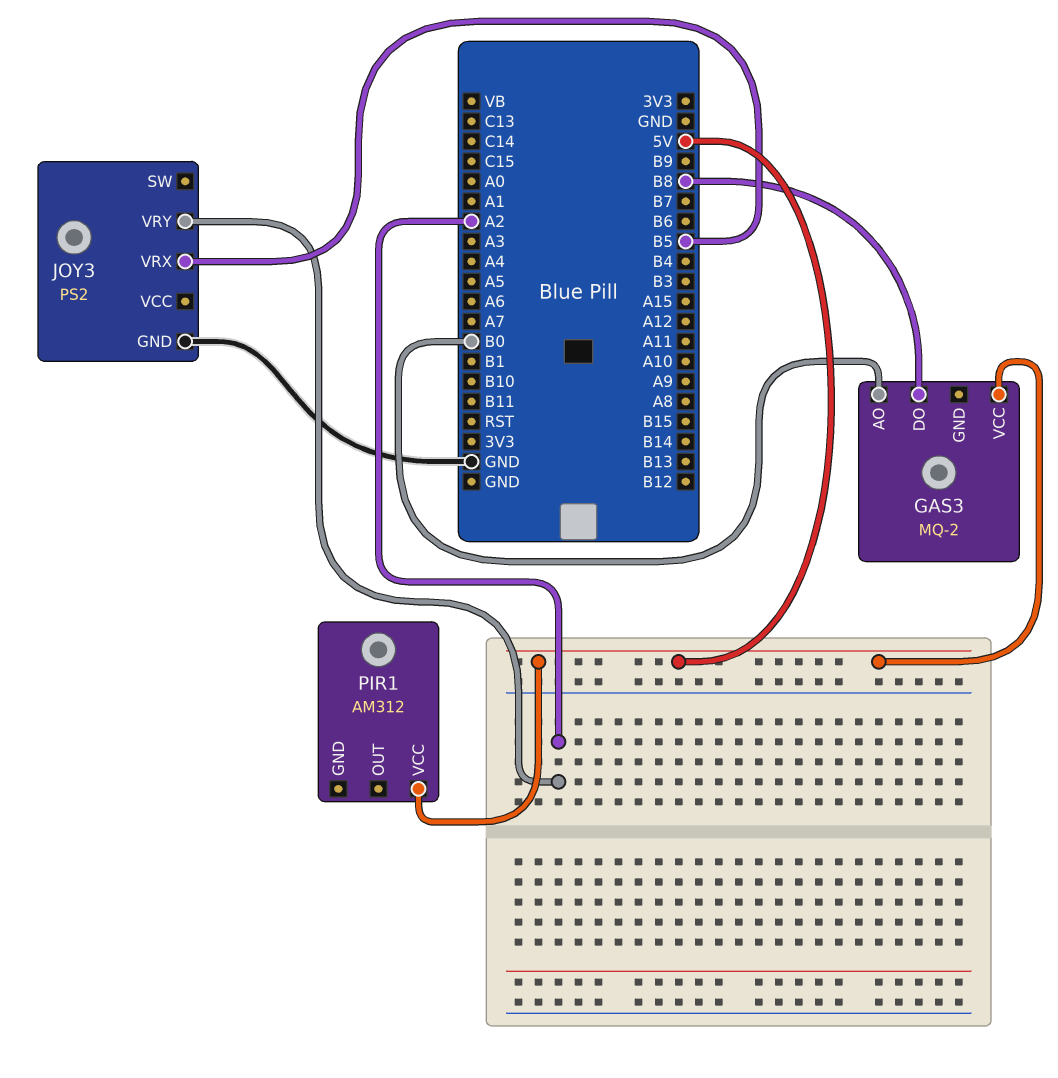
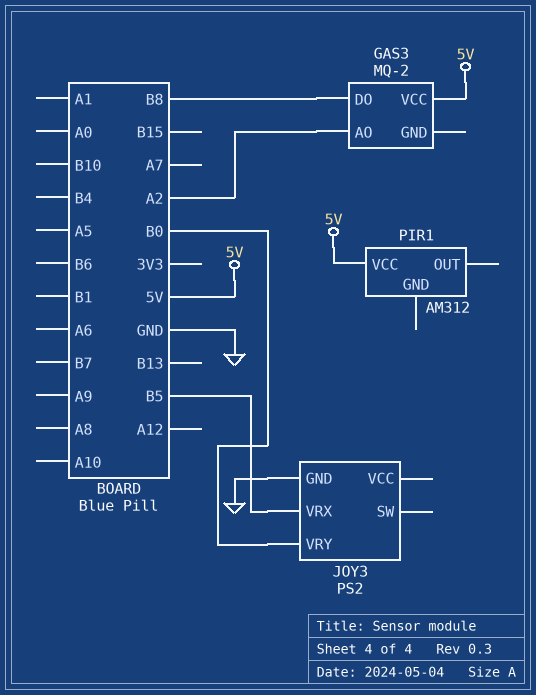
GAS3 pin AO: B0 -> A2
JOY3 pin VRY: A2 -> B0

